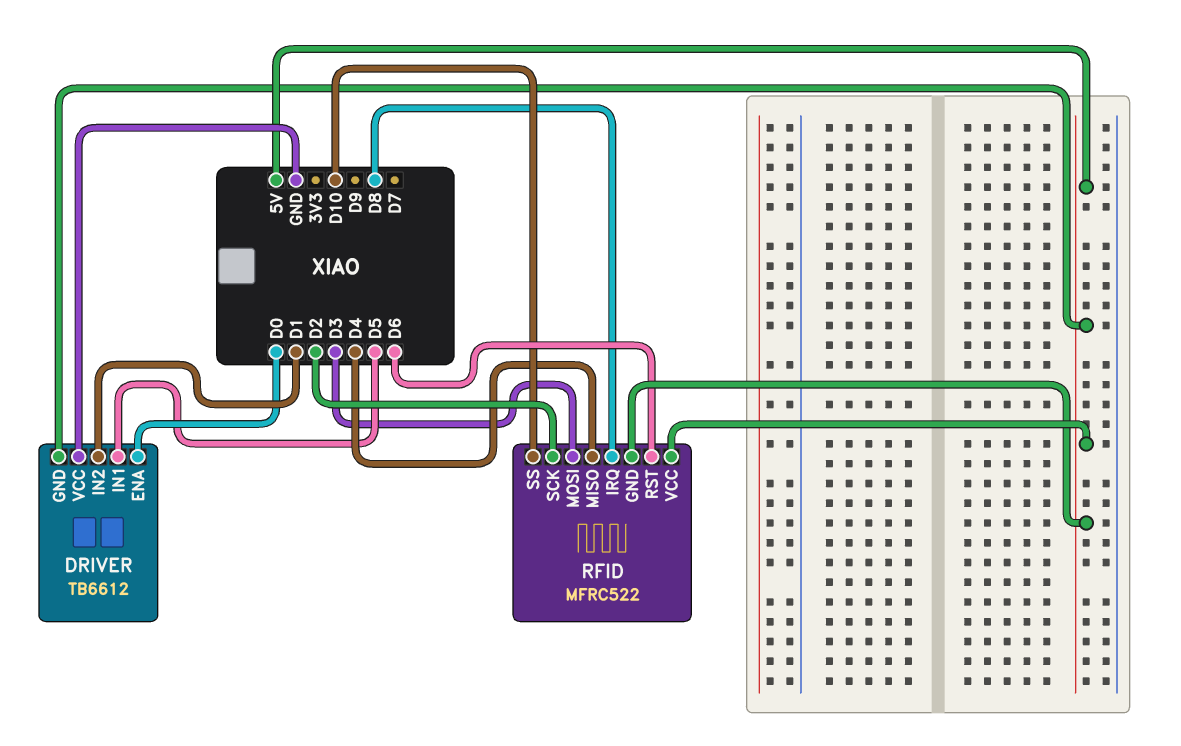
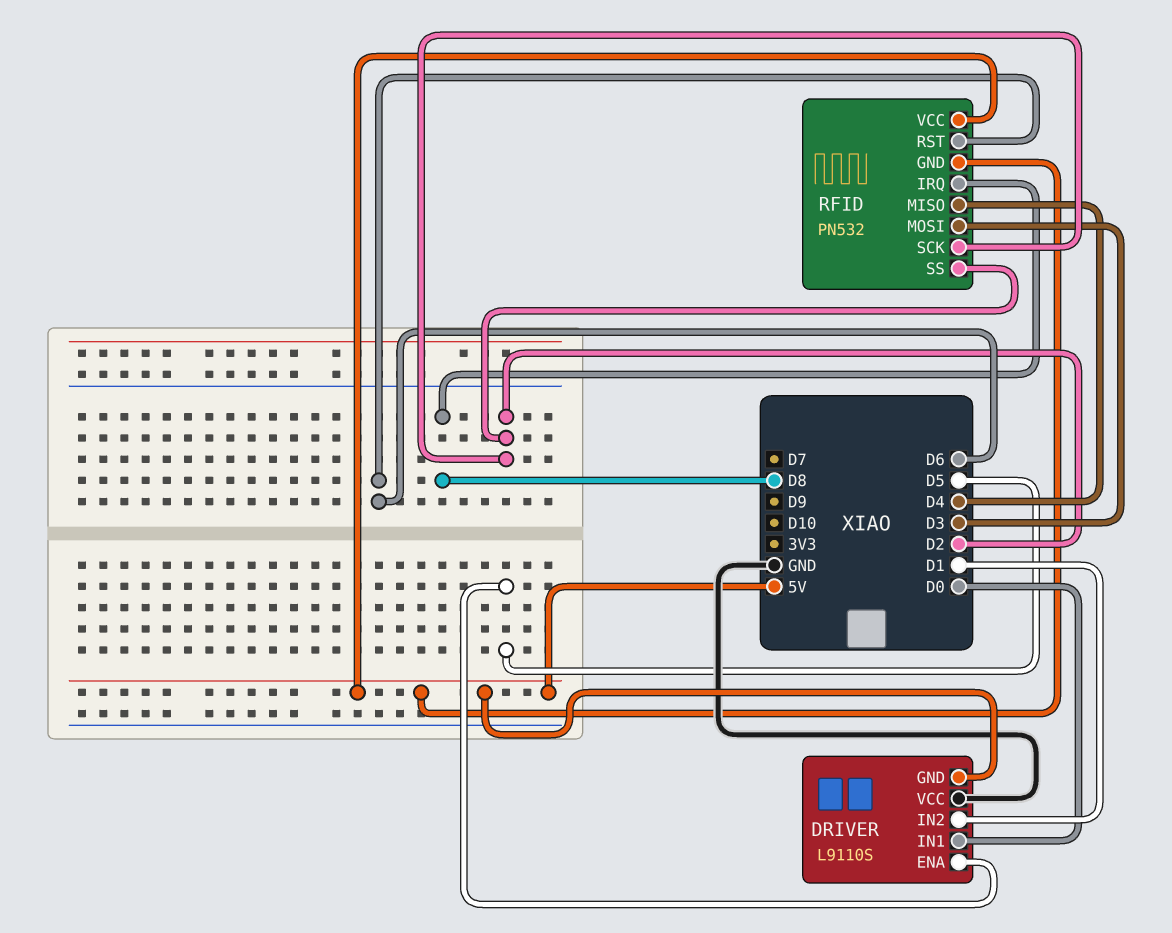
DRIVER: TB6612 -> L9110S
DRIVER pin ENA: D0 -> D5
DRIVER pin IN1: D5 -> D0
RFID: MFRC522 -> PN532
RFID pin SS: D10 -> D2

